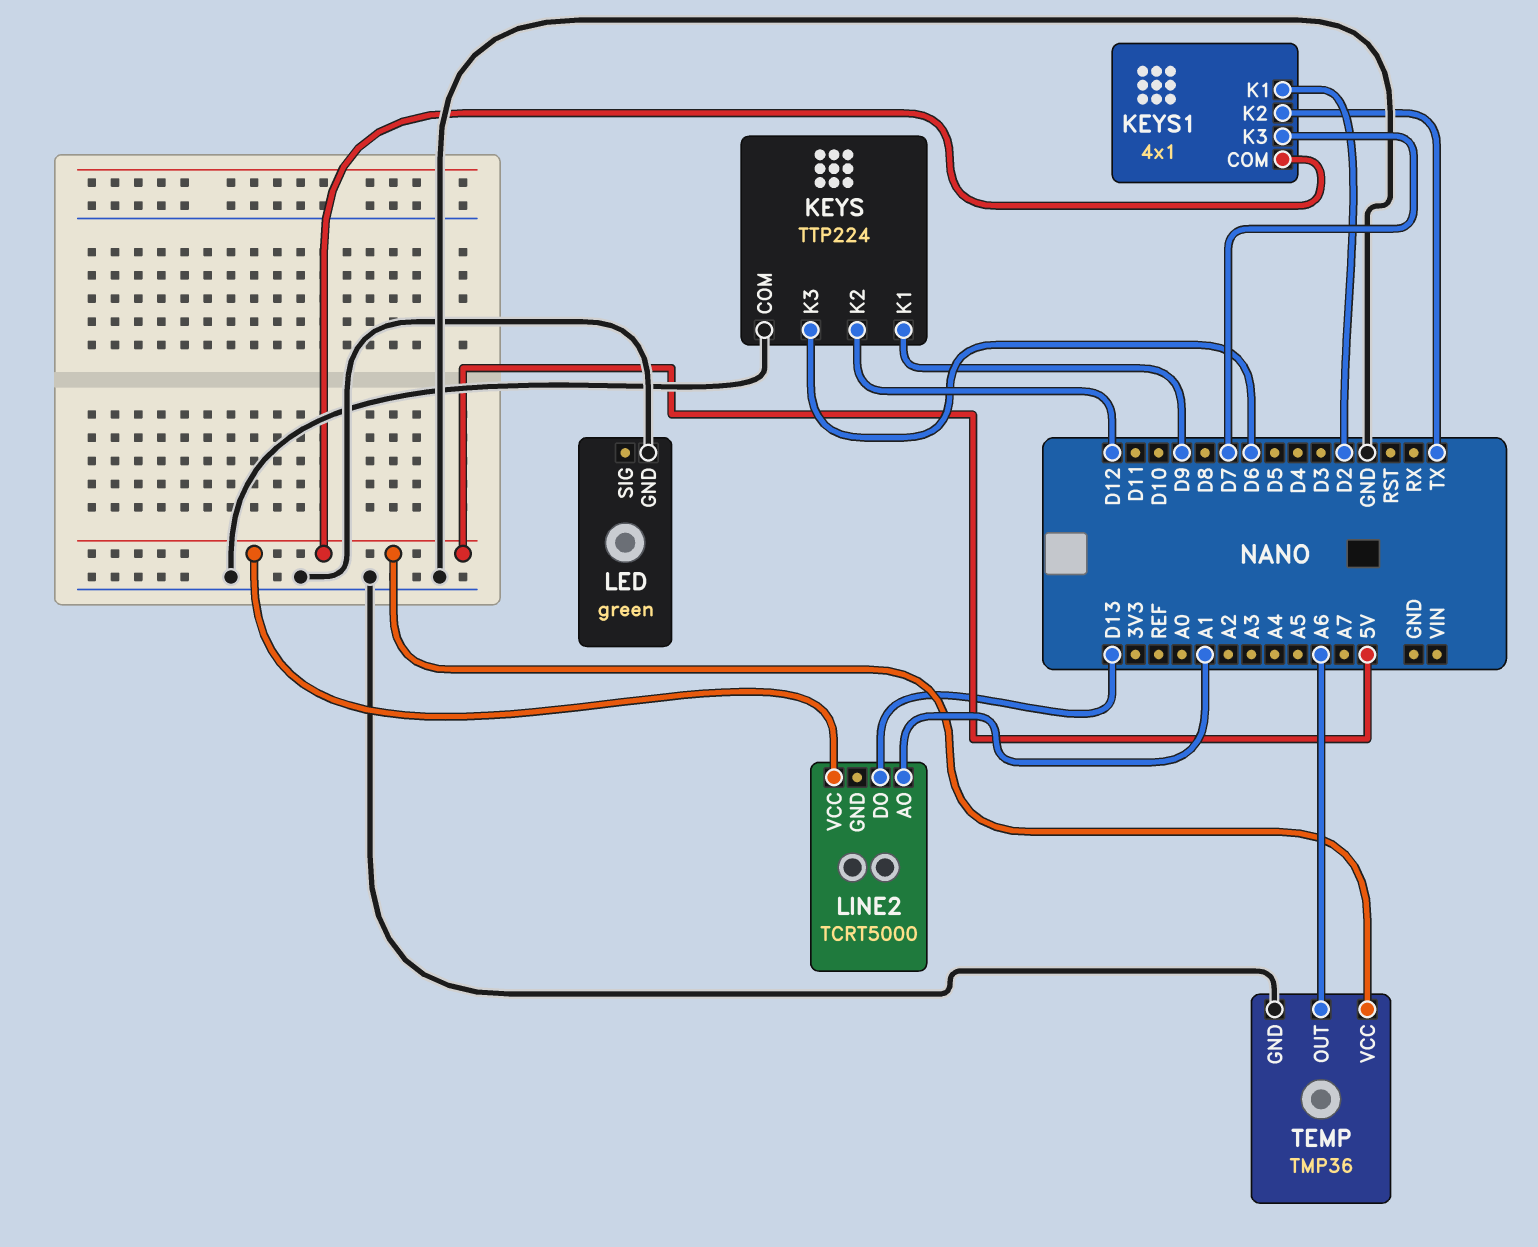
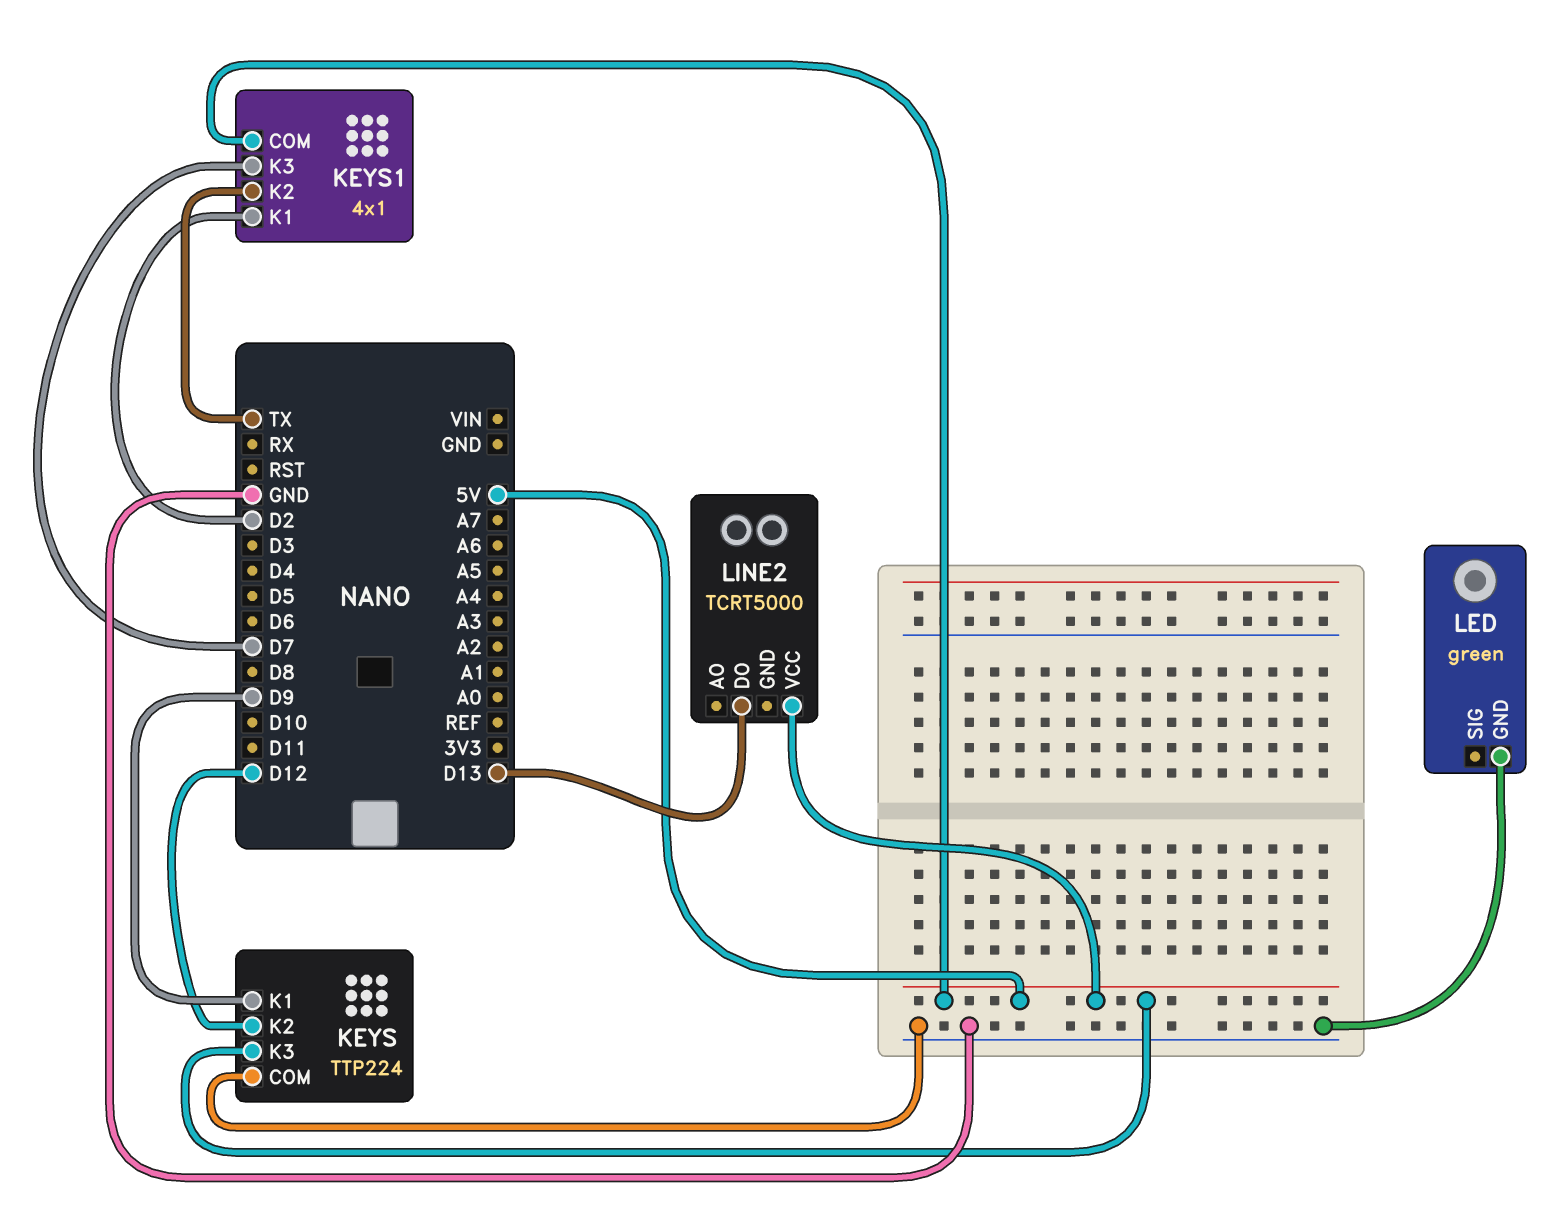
KEYS pin K3: D6 -> 5V
LINE2 pin AO: A1 -> none
TEMP: TMP36 -> none
TEMP pin GND: GND -> none
TEMP pin OUT: A6 -> none
TEMP pin VCC: 5V -> none

